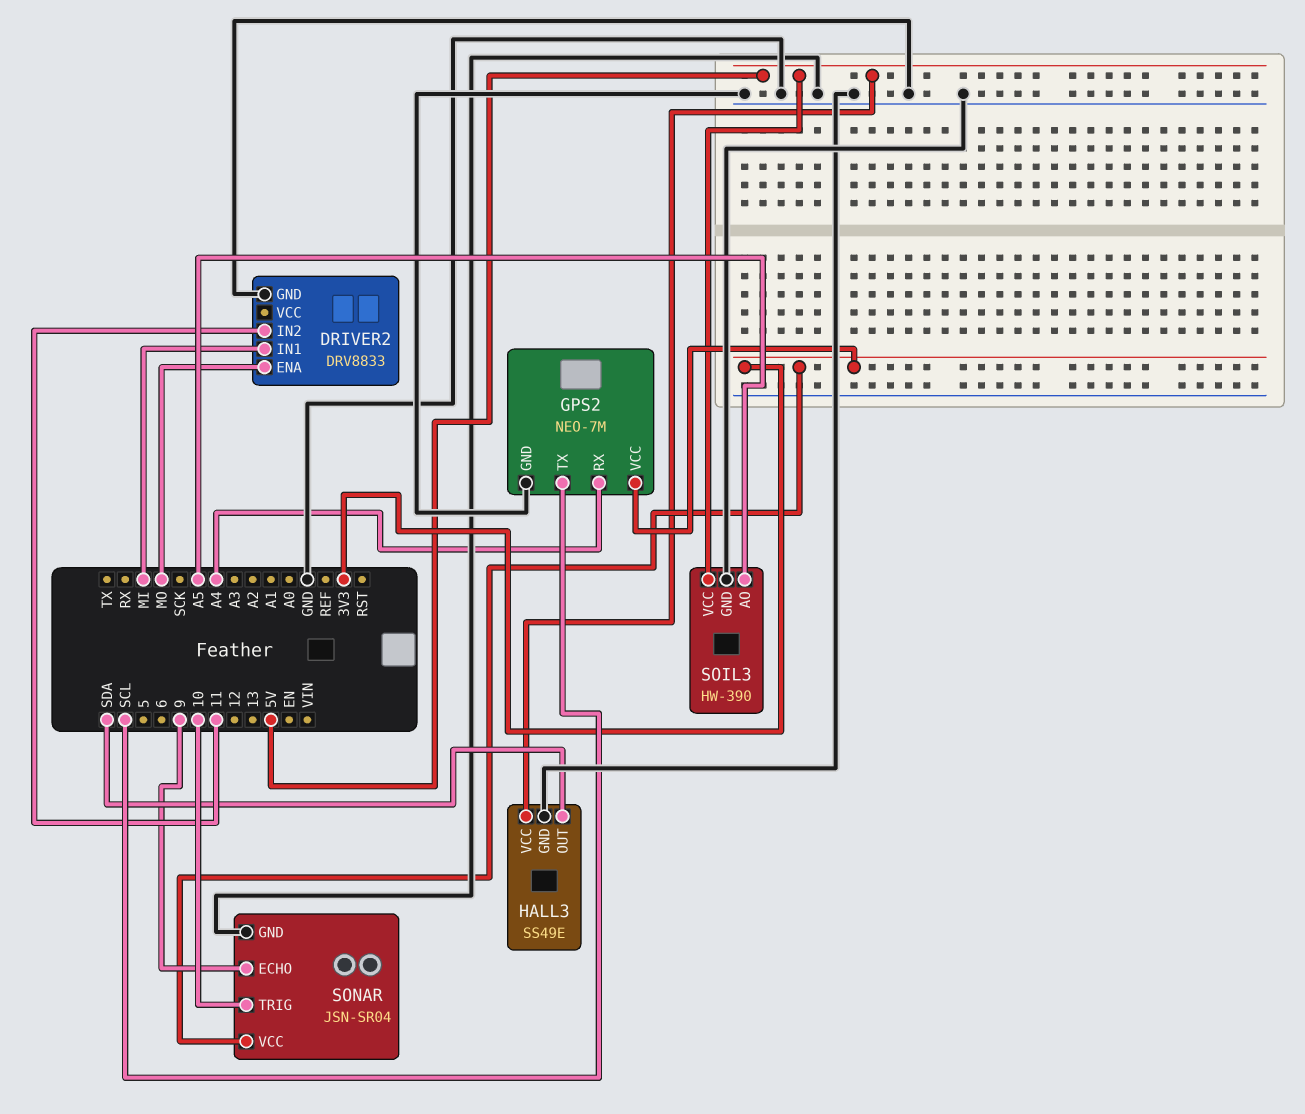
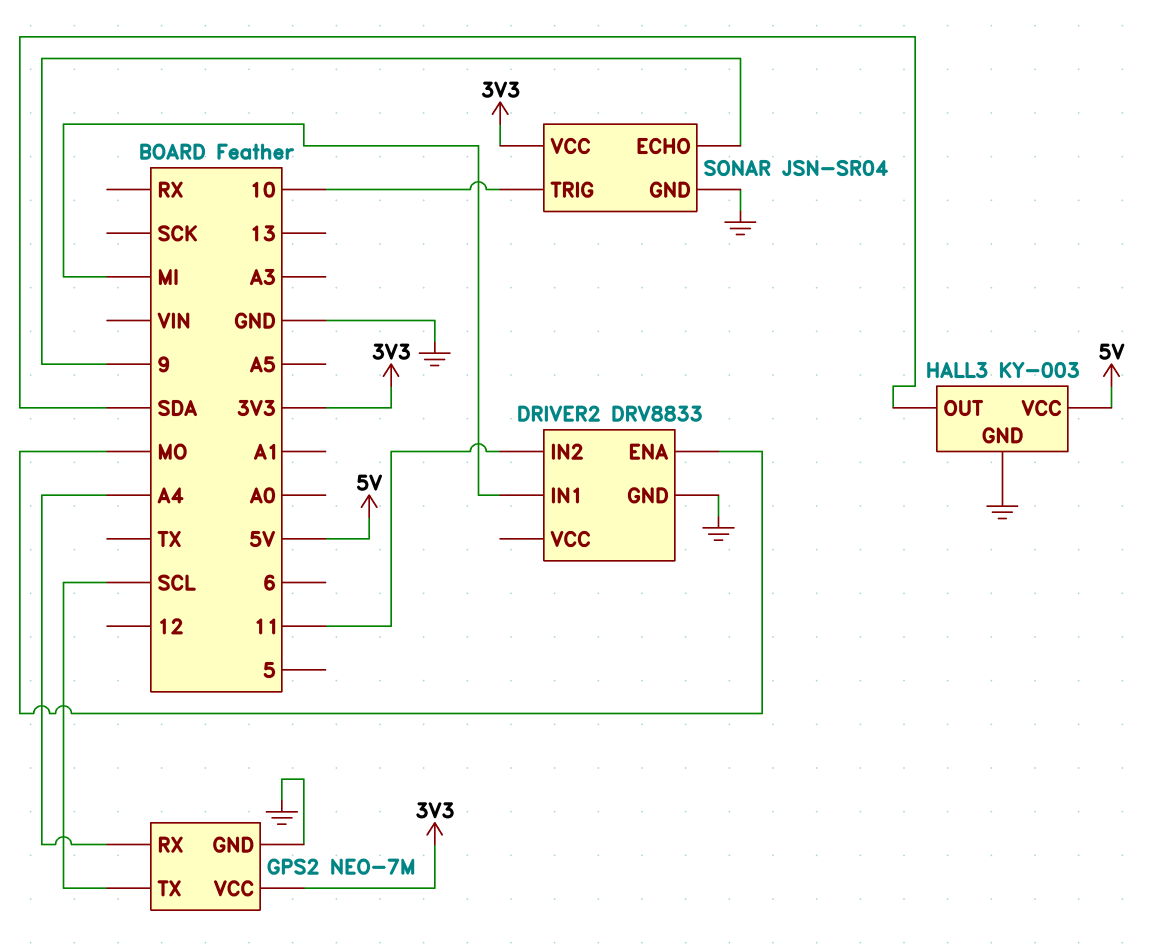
HALL3: SS49E -> KY-003
SOIL3: HW-390 -> none
SOIL3 pin AO: A5 -> none
SOIL3 pin GND: GND -> none
SOIL3 pin VCC: 5V -> none

